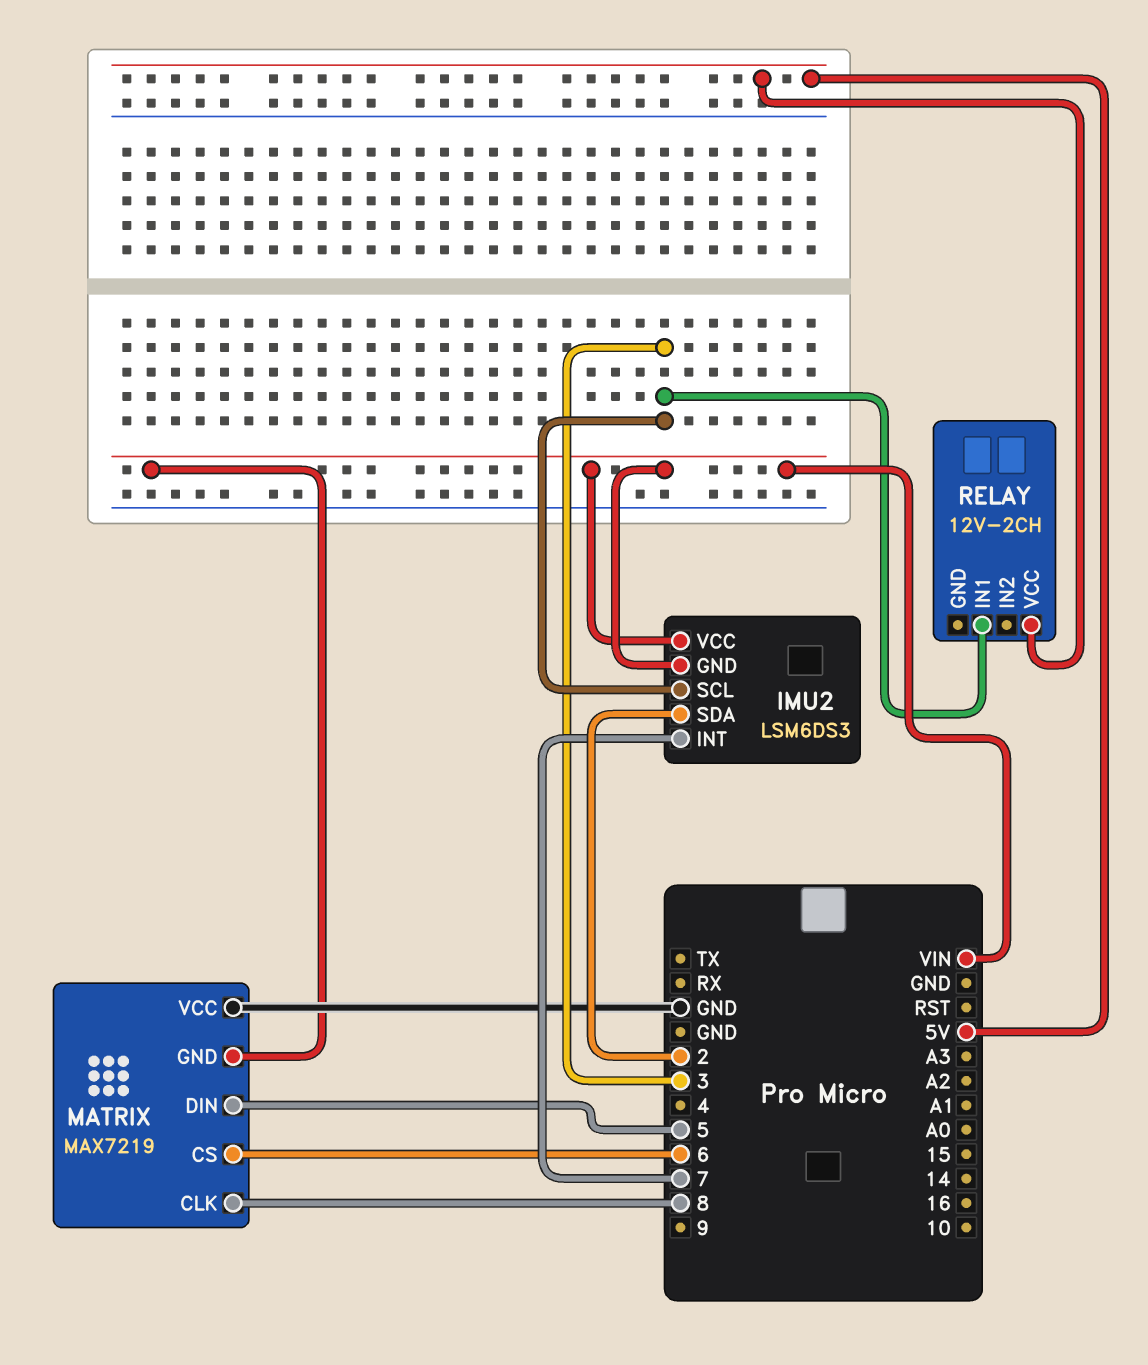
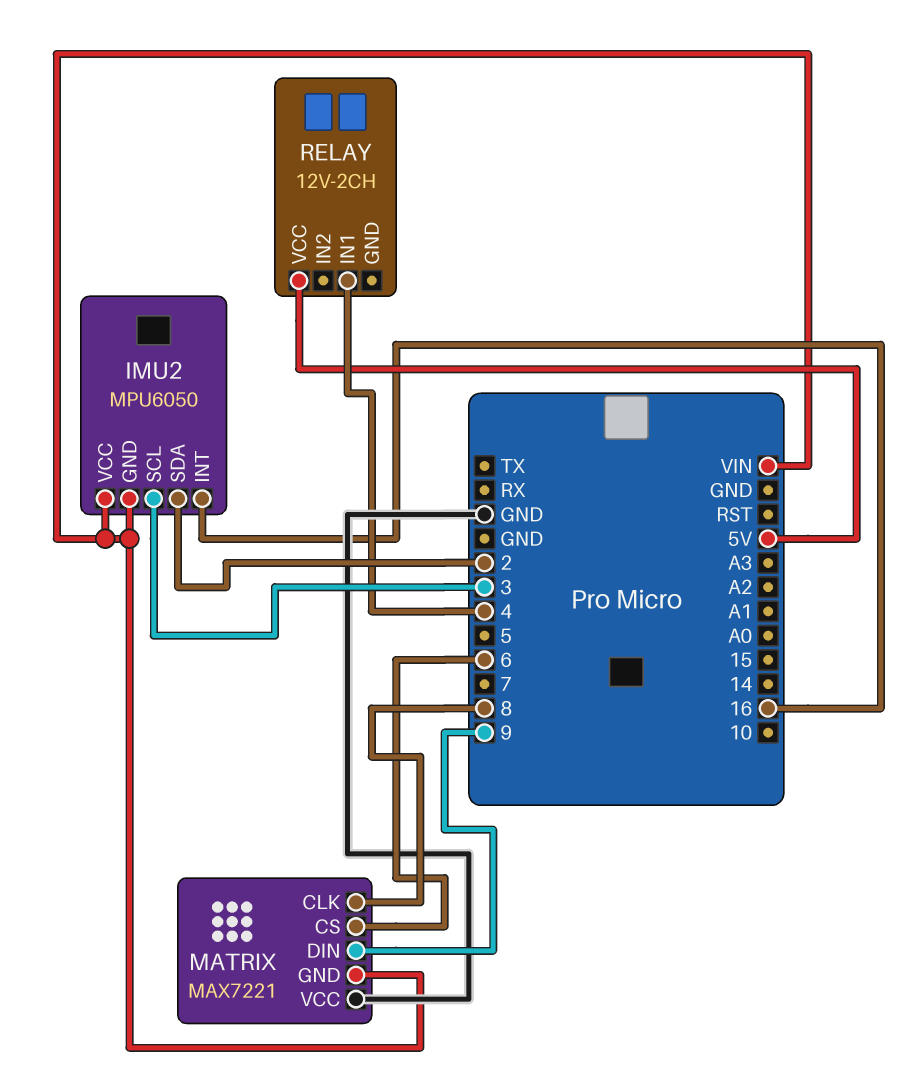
IMU2: LSM6DS3 -> MPU6050
IMU2 pin INT: 7 -> 16
MATRIX: MAX7219 -> MAX7221
MATRIX pin DIN: 5 -> 9
RELAY pin IN1: 3 -> 4

